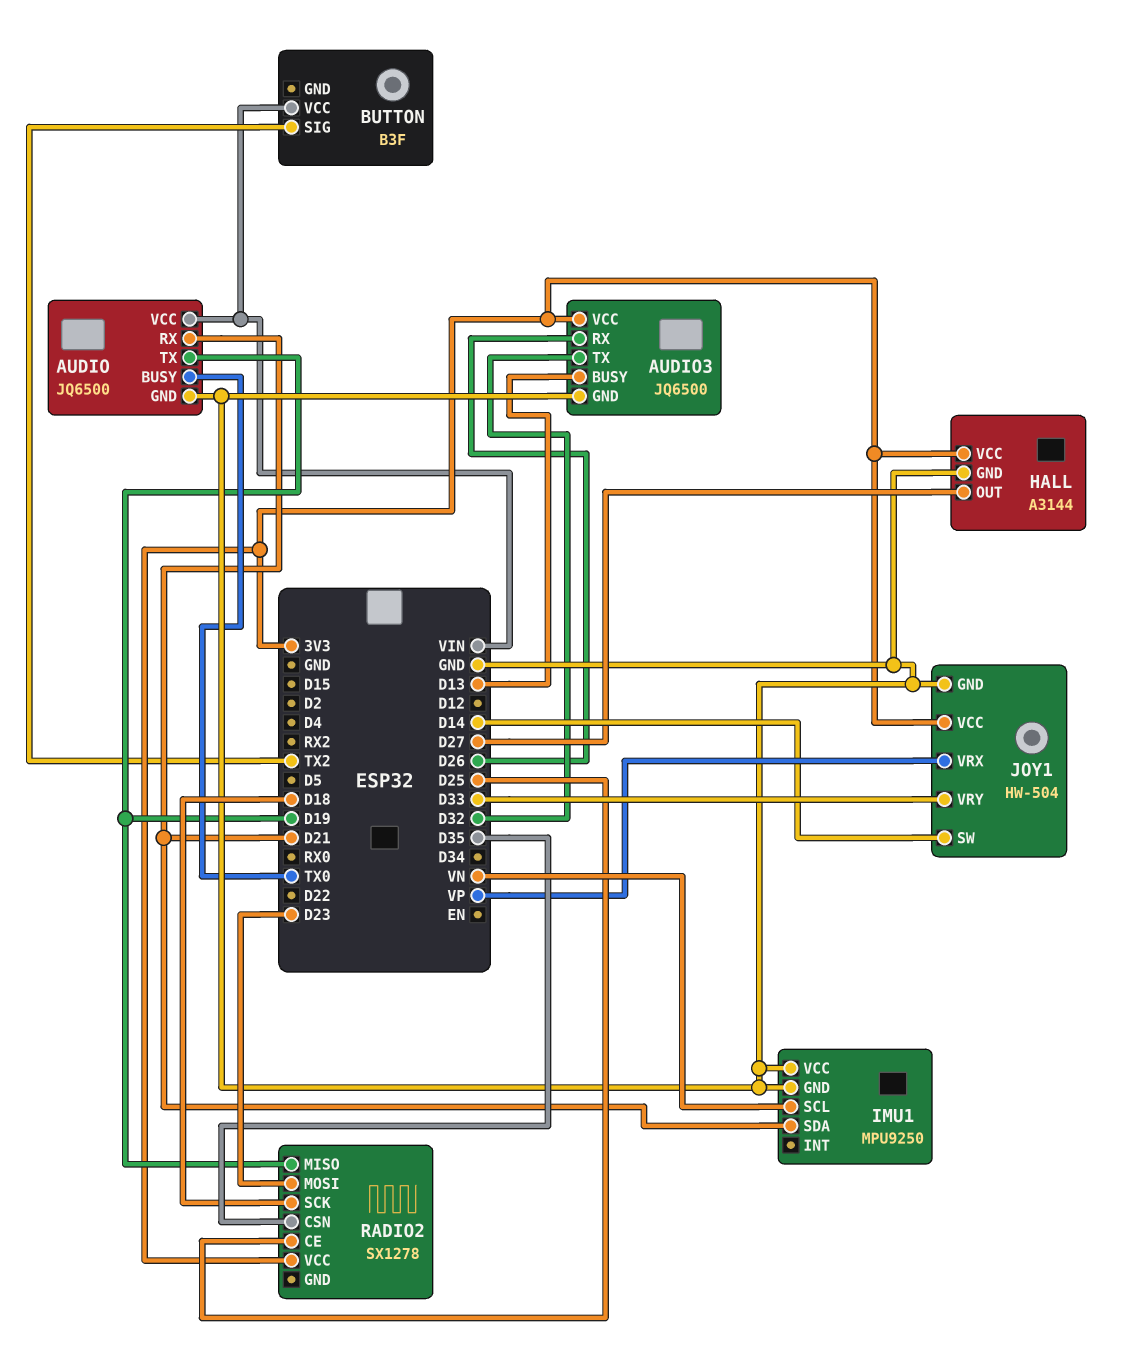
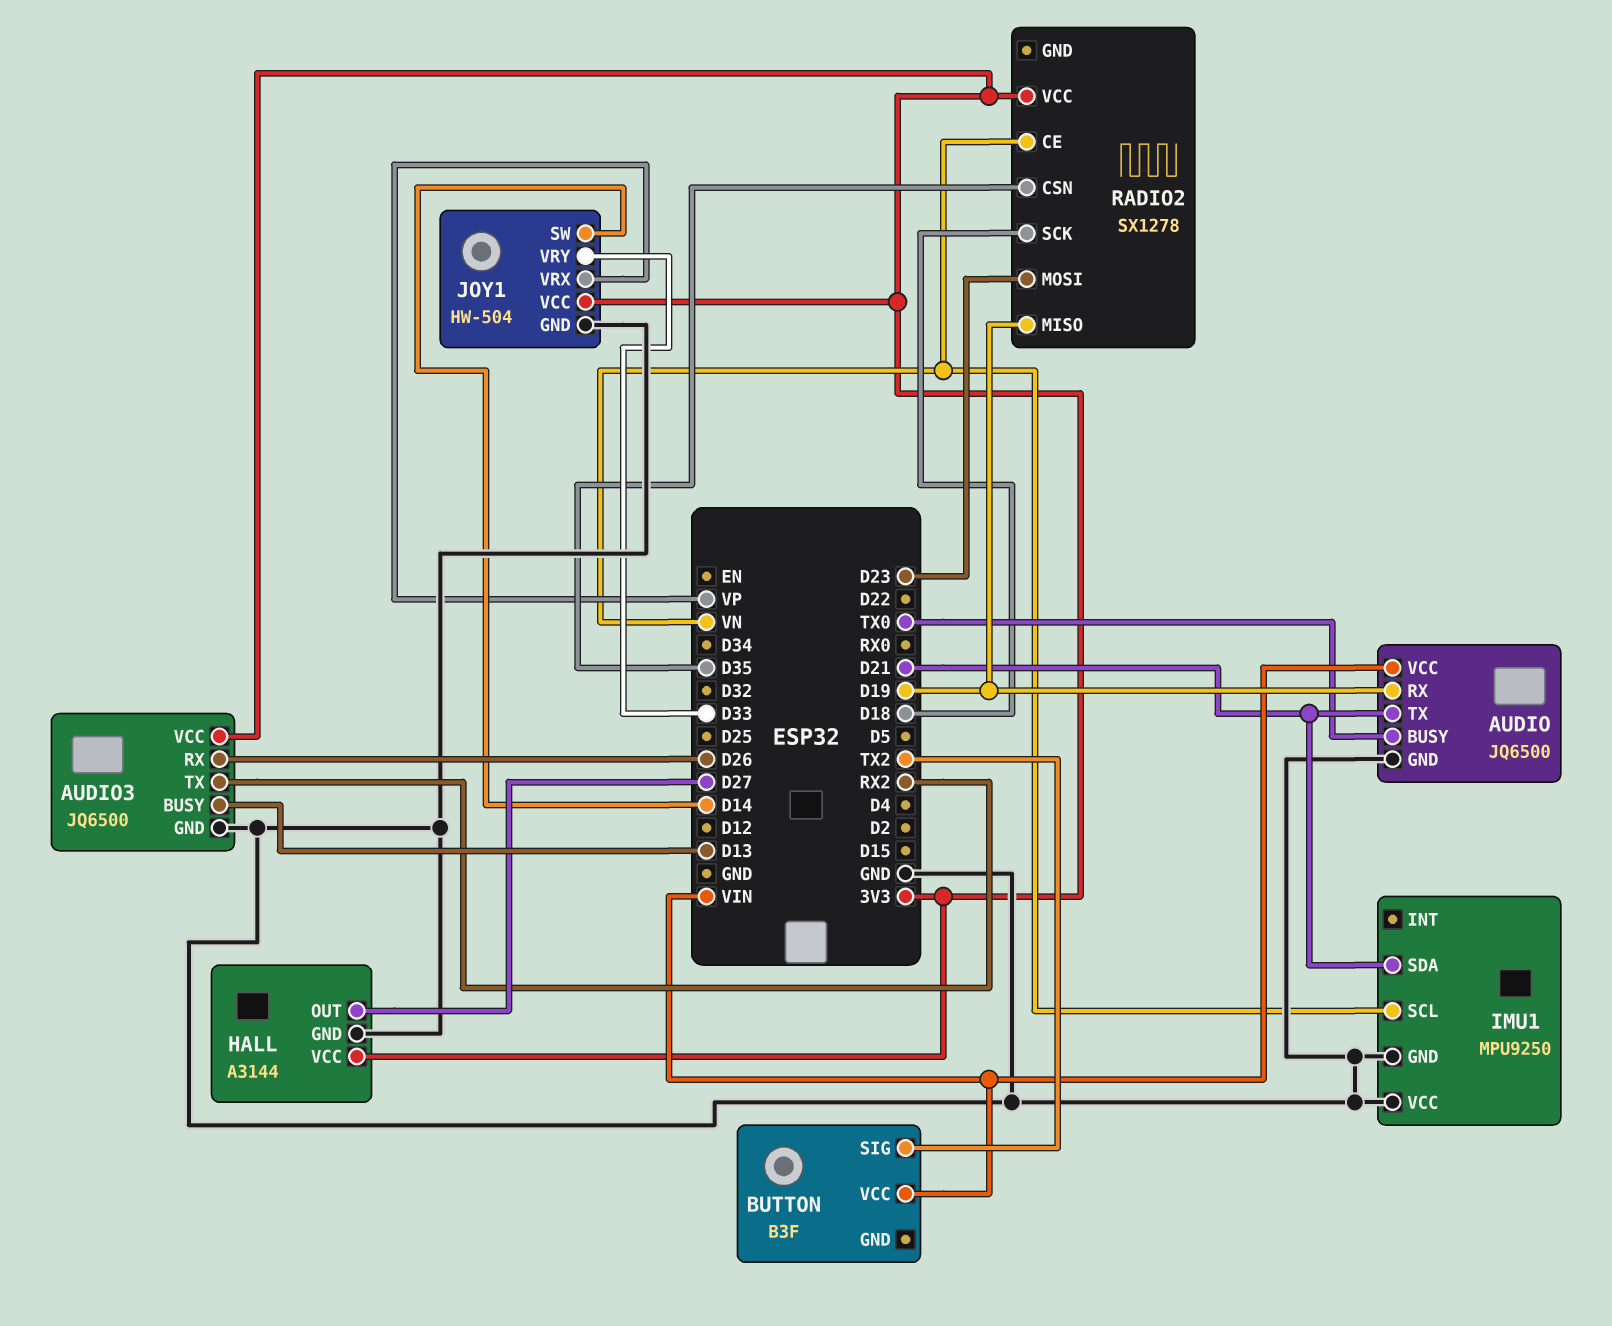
AUDIO pin RX: D21 -> D19
AUDIO pin TX: D19 -> D21
AUDIO3 pin TX: D32 -> RX2
RADIO2 pin CE: D25 -> VN

